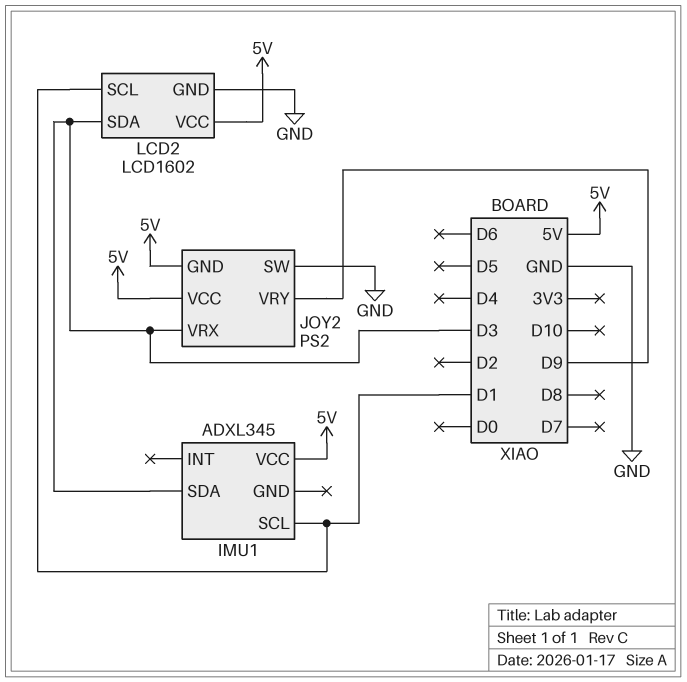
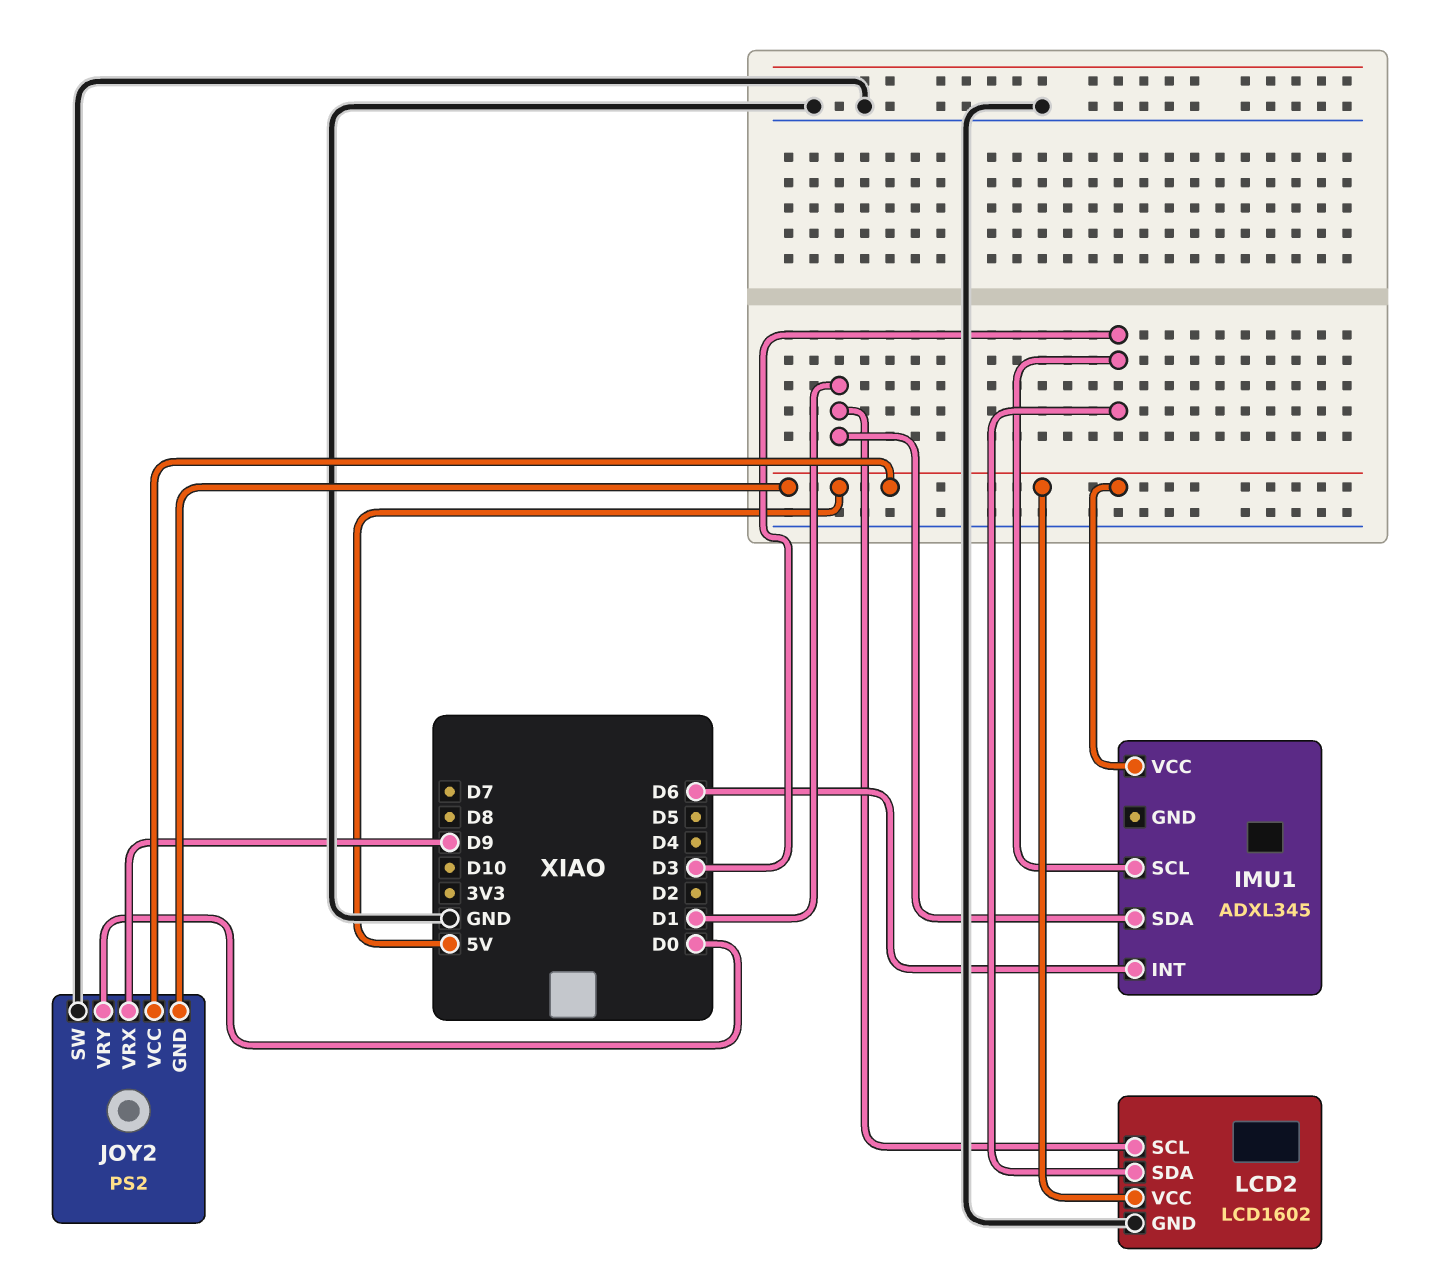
IMU1 pin INT: none -> D6
IMU1 pin SCL: D1 -> D3
IMU1 pin SDA: D3 -> D1
JOY2 pin VRX: D3 -> D9
JOY2 pin VRY: D9 -> D0

